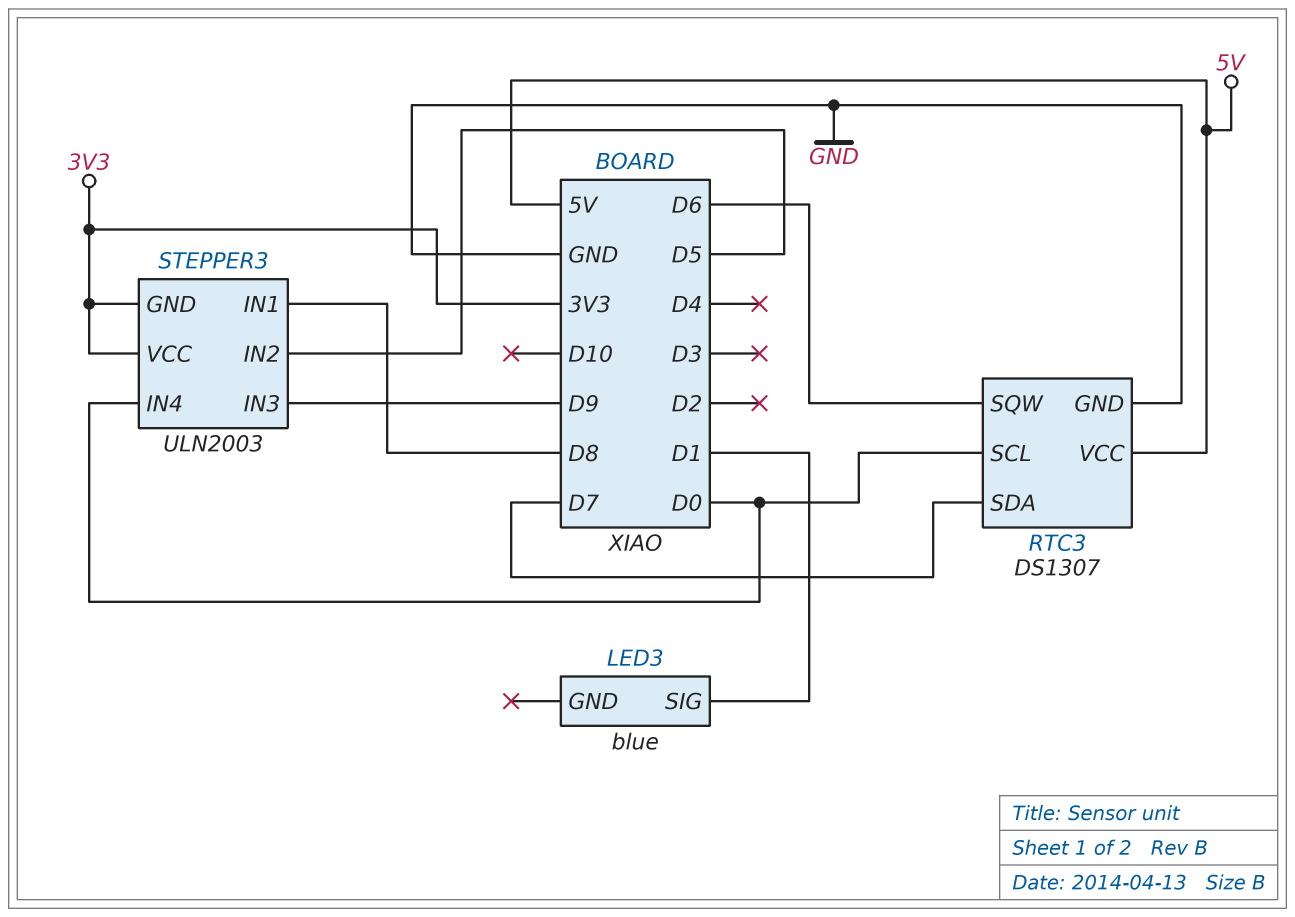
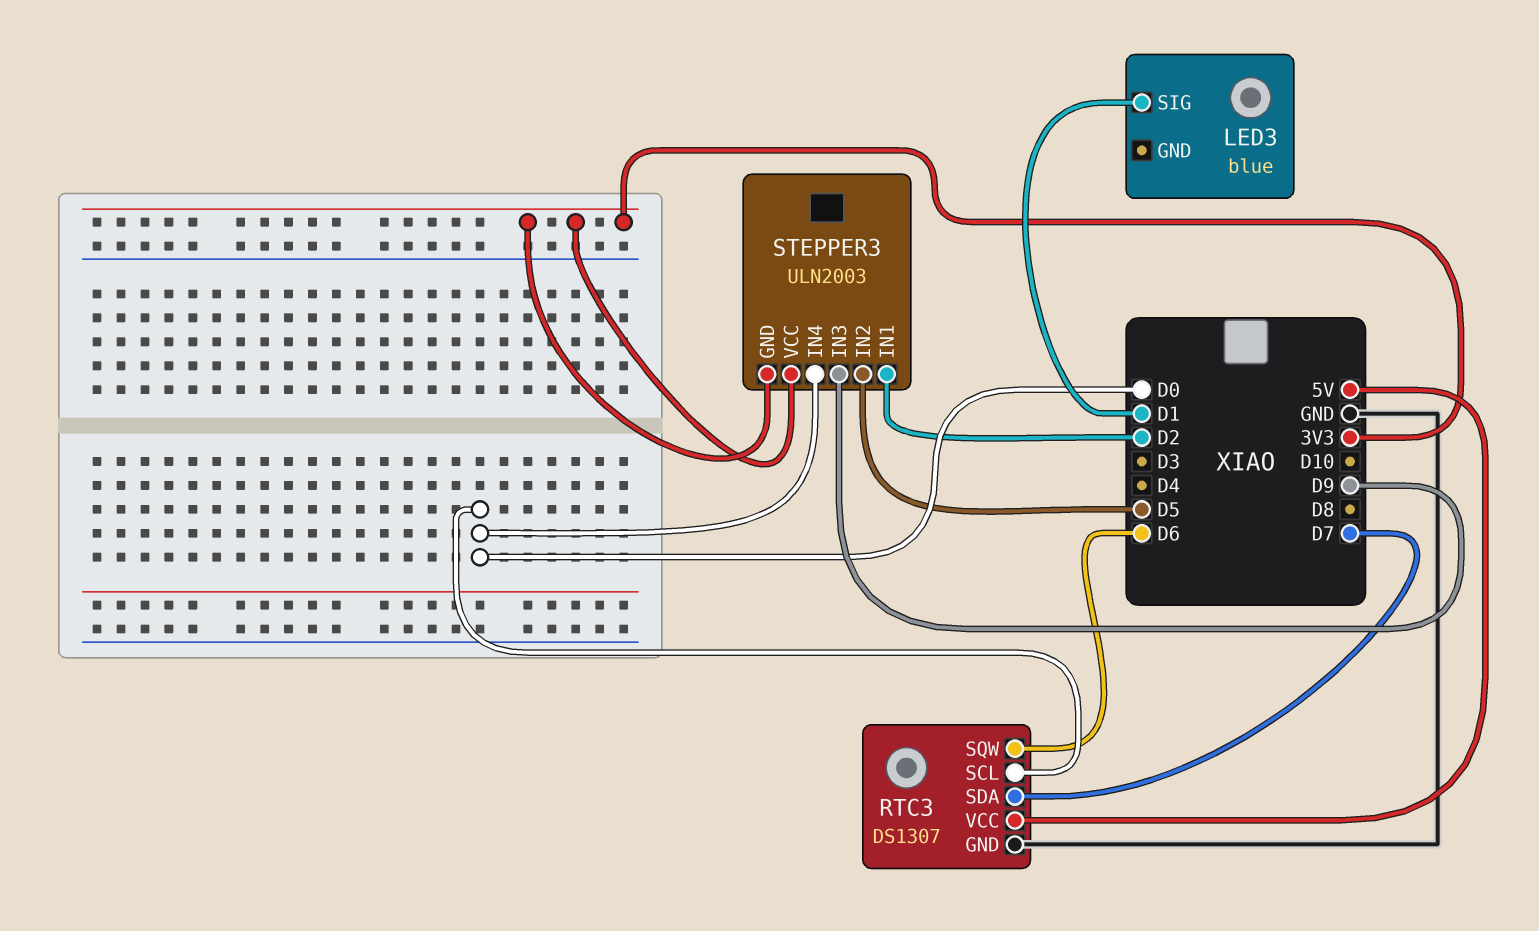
STEPPER3 pin IN1: D8 -> D2

